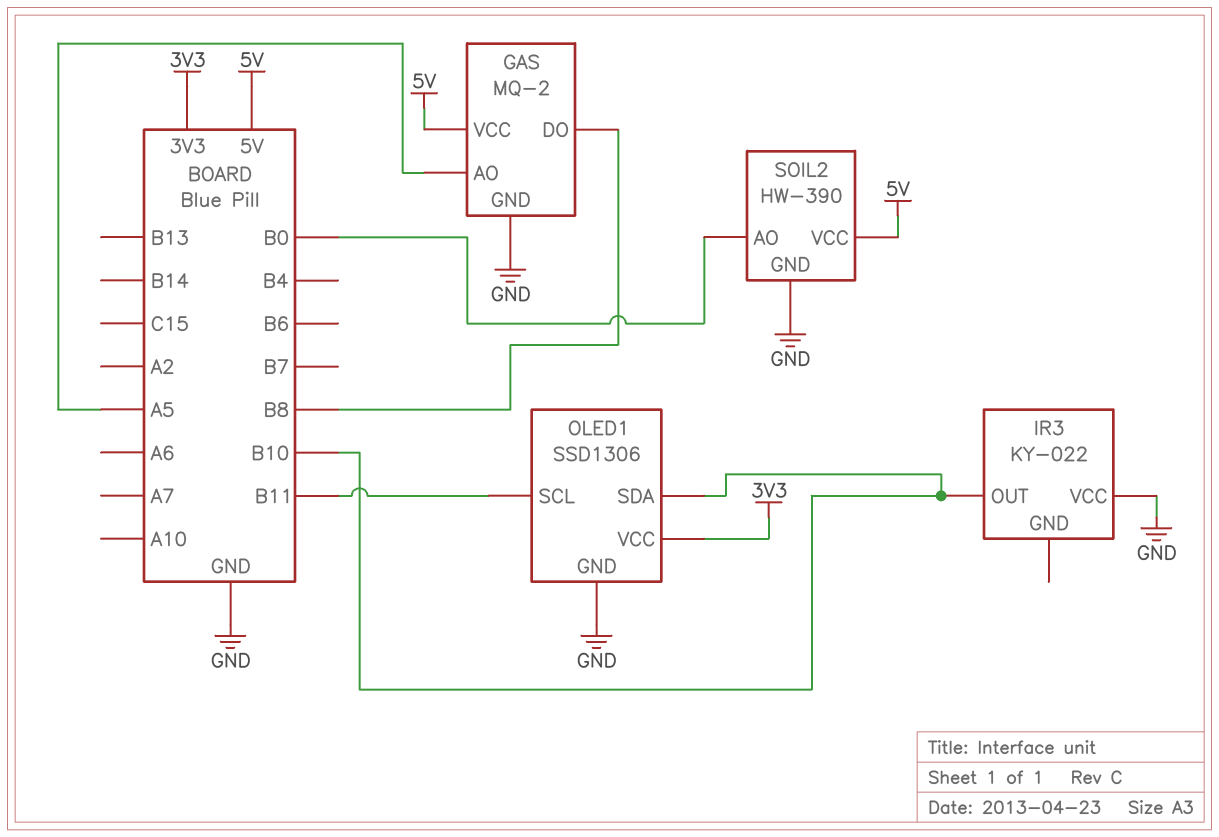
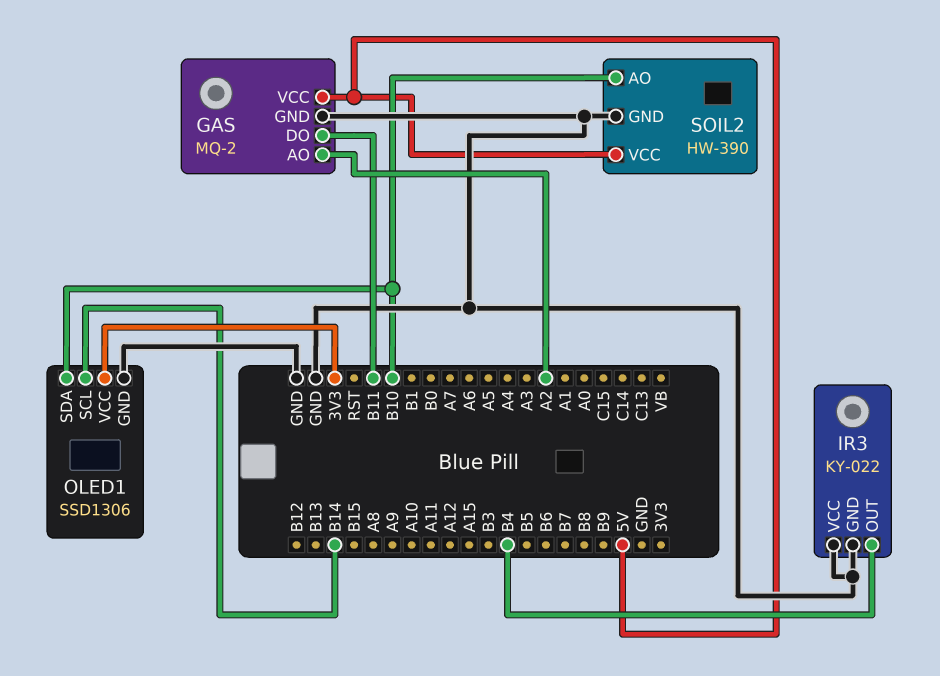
GAS pin AO: A5 -> A2
GAS pin DO: B8 -> B11
IR3 pin GND: none -> GND
IR3 pin OUT: B10 -> B4
OLED1 pin SCL: B11 -> B14
SOIL2 pin AO: B0 -> B10

